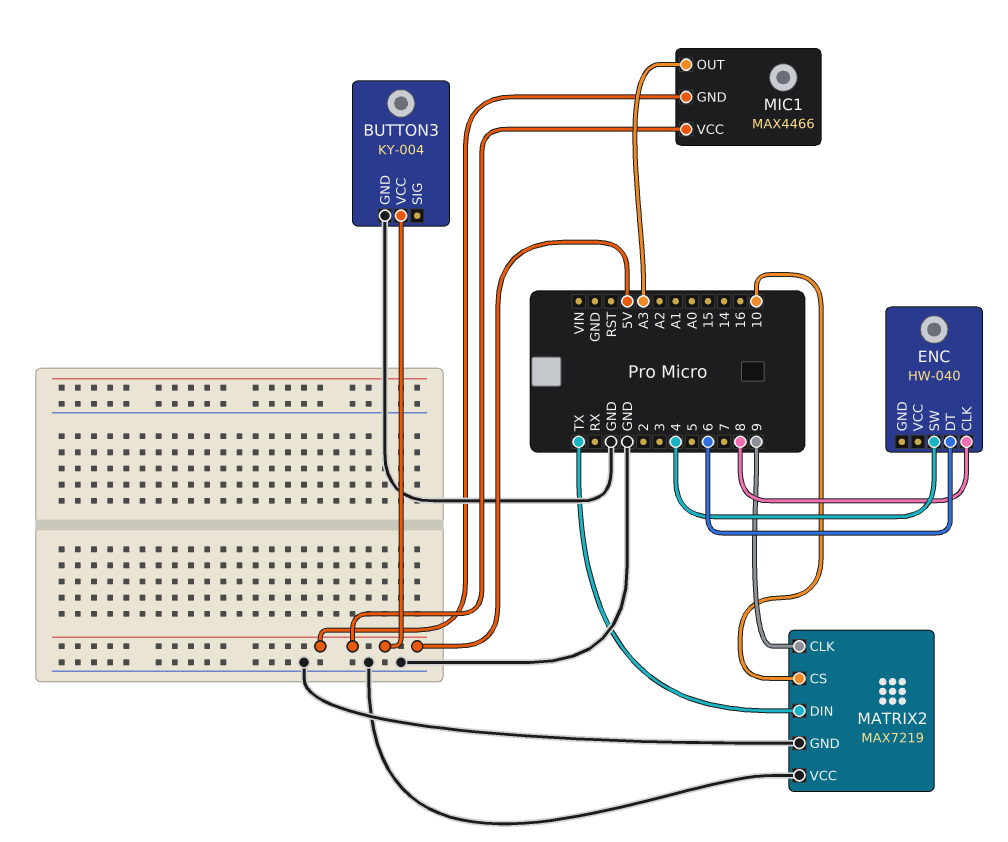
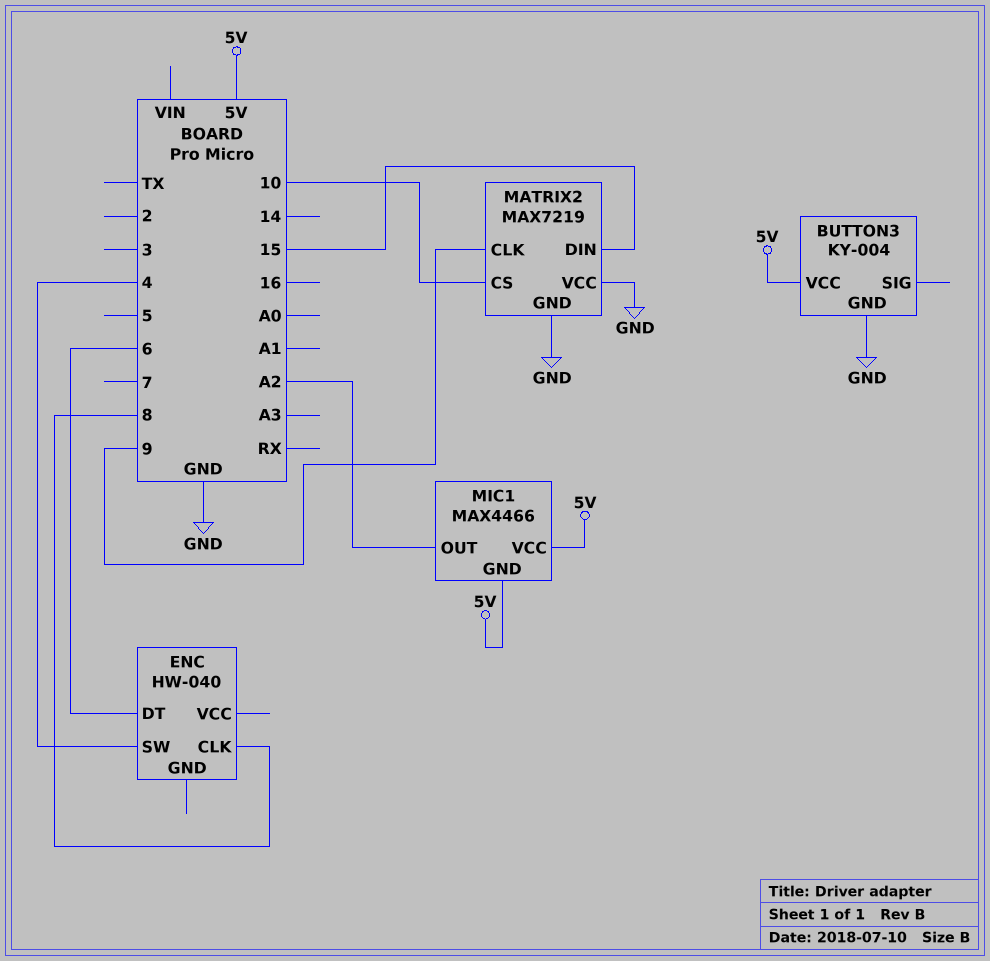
MATRIX2 pin DIN: TX -> 15
MIC1 pin OUT: A3 -> A2

